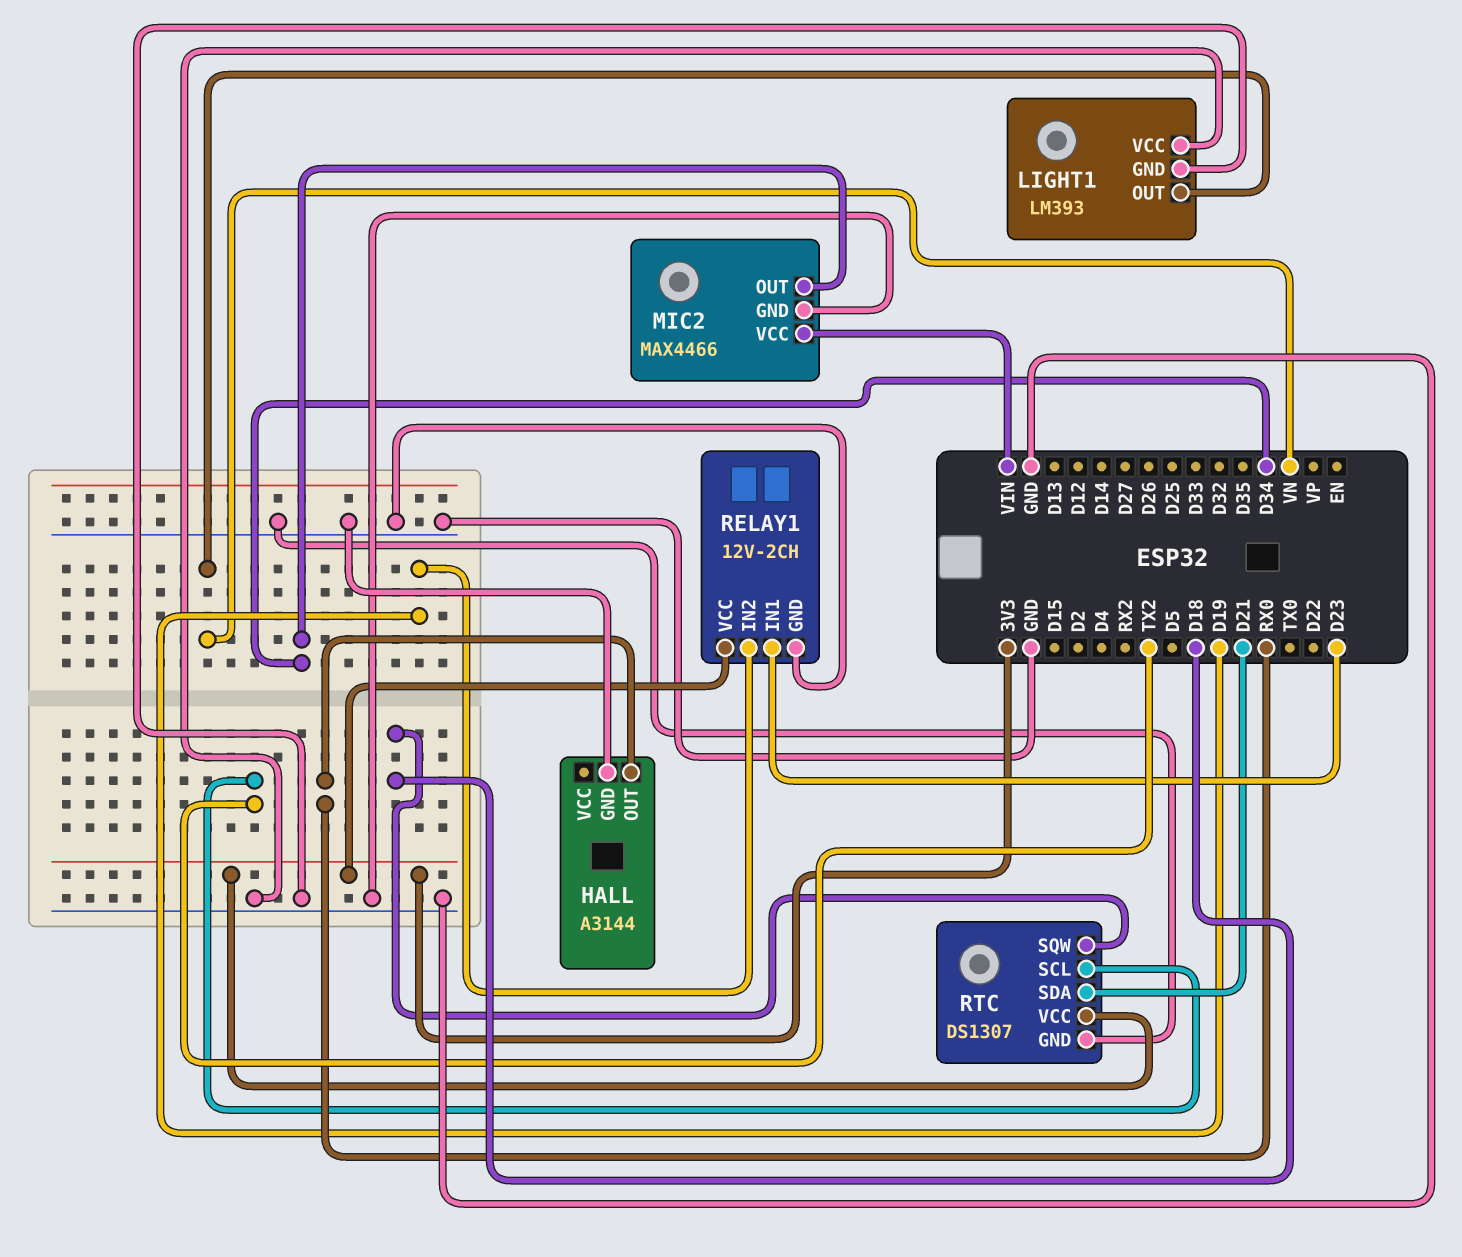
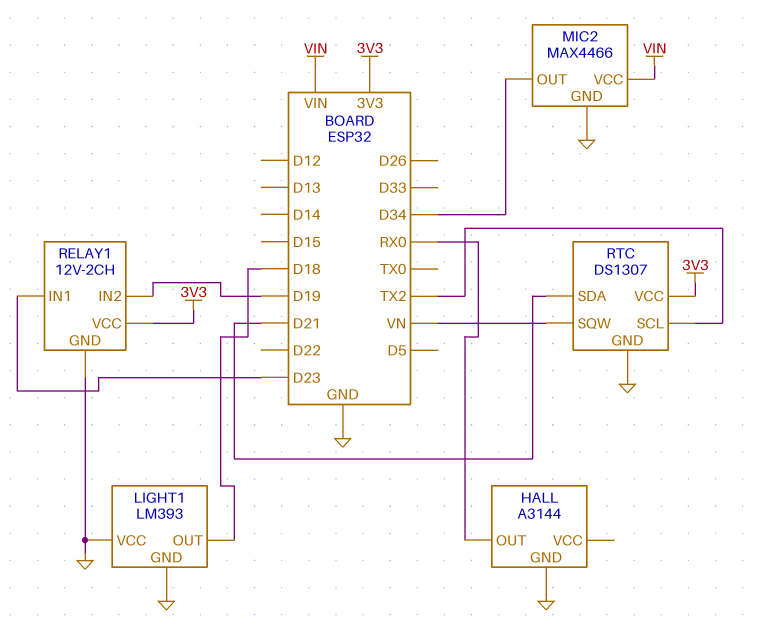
LIGHT1 pin OUT: VN -> D18
RTC pin SQW: D18 -> VN

